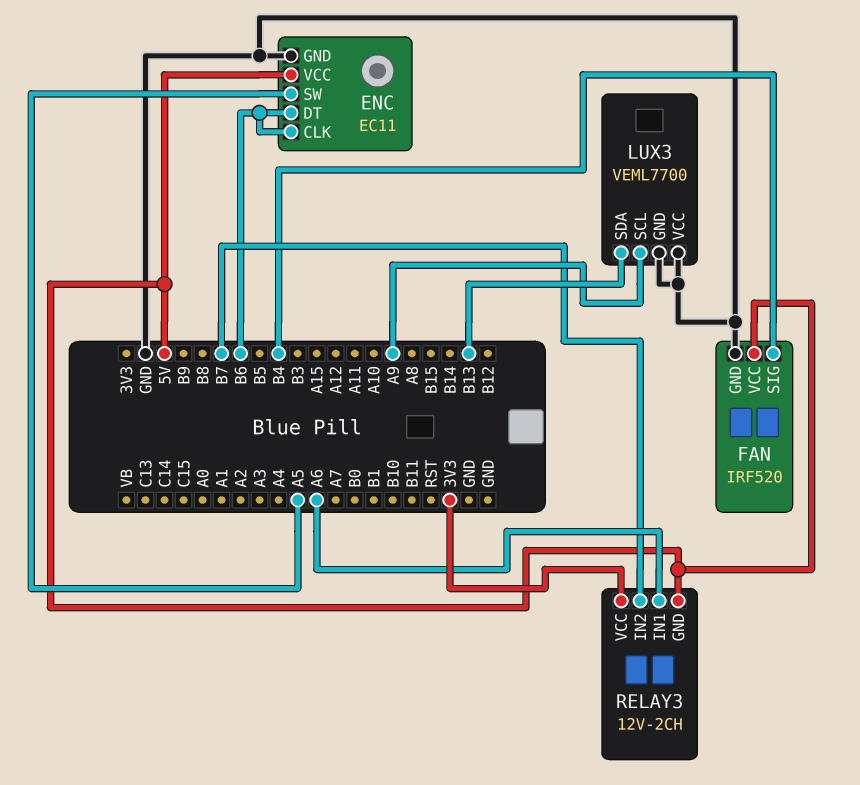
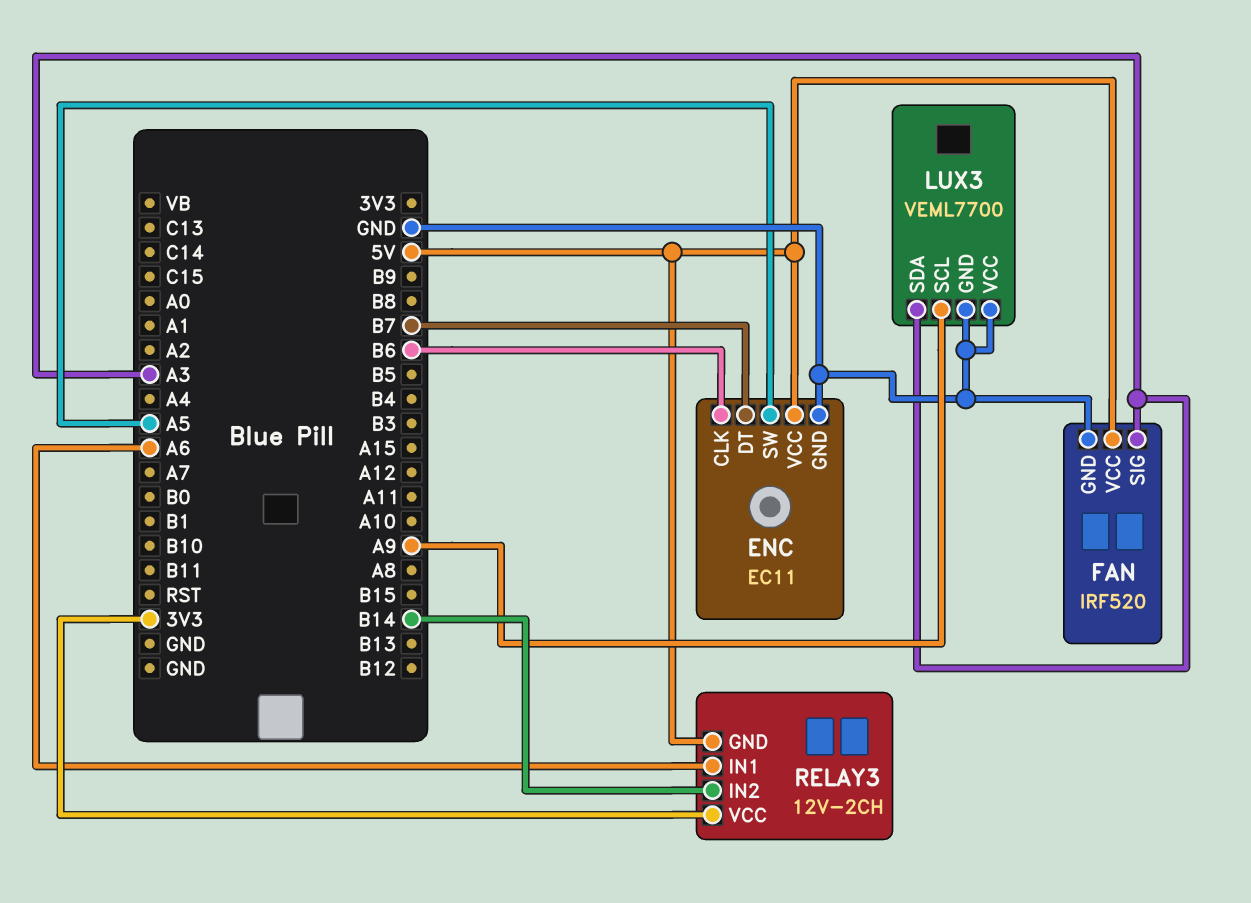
ENC pin DT: B6 -> B7
FAN pin SIG: B4 -> A3
LUX3 pin SDA: B13 -> A3
RELAY3 pin IN2: B7 -> B14

